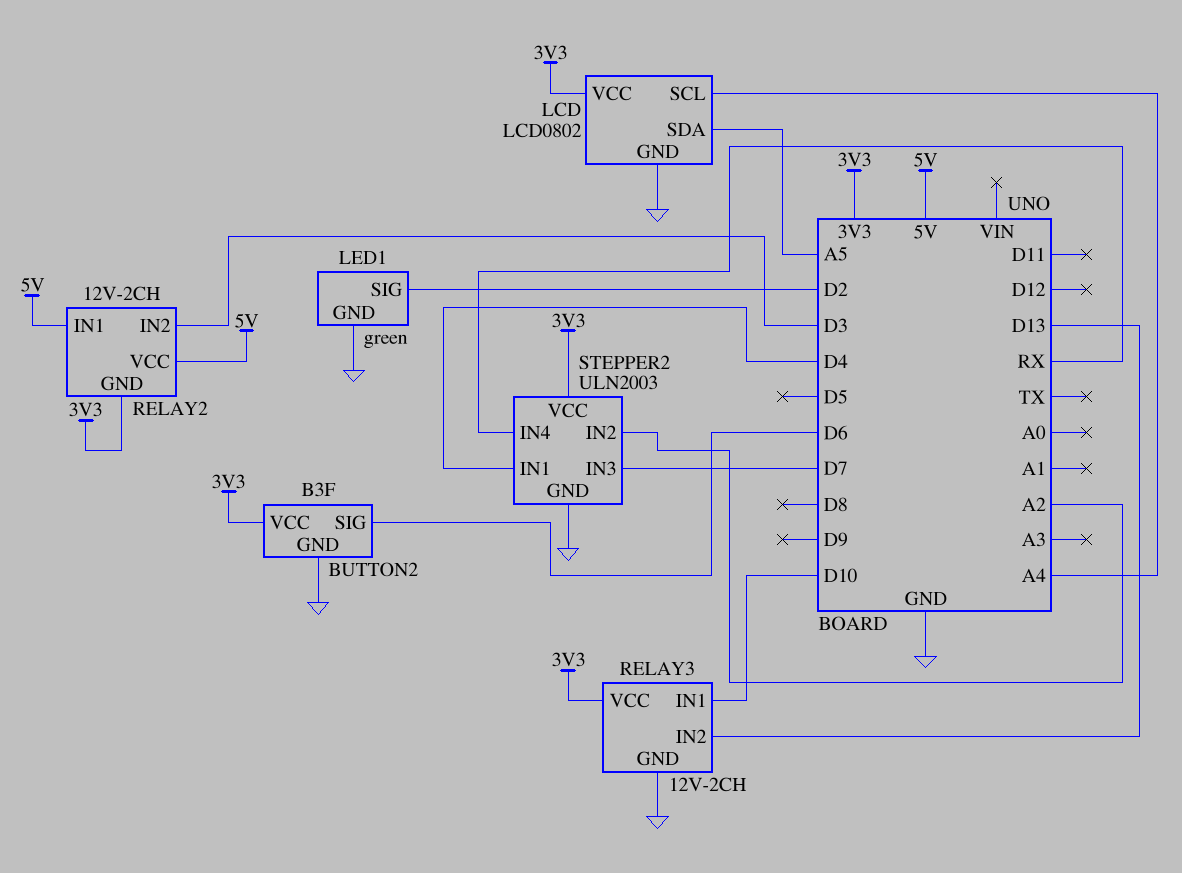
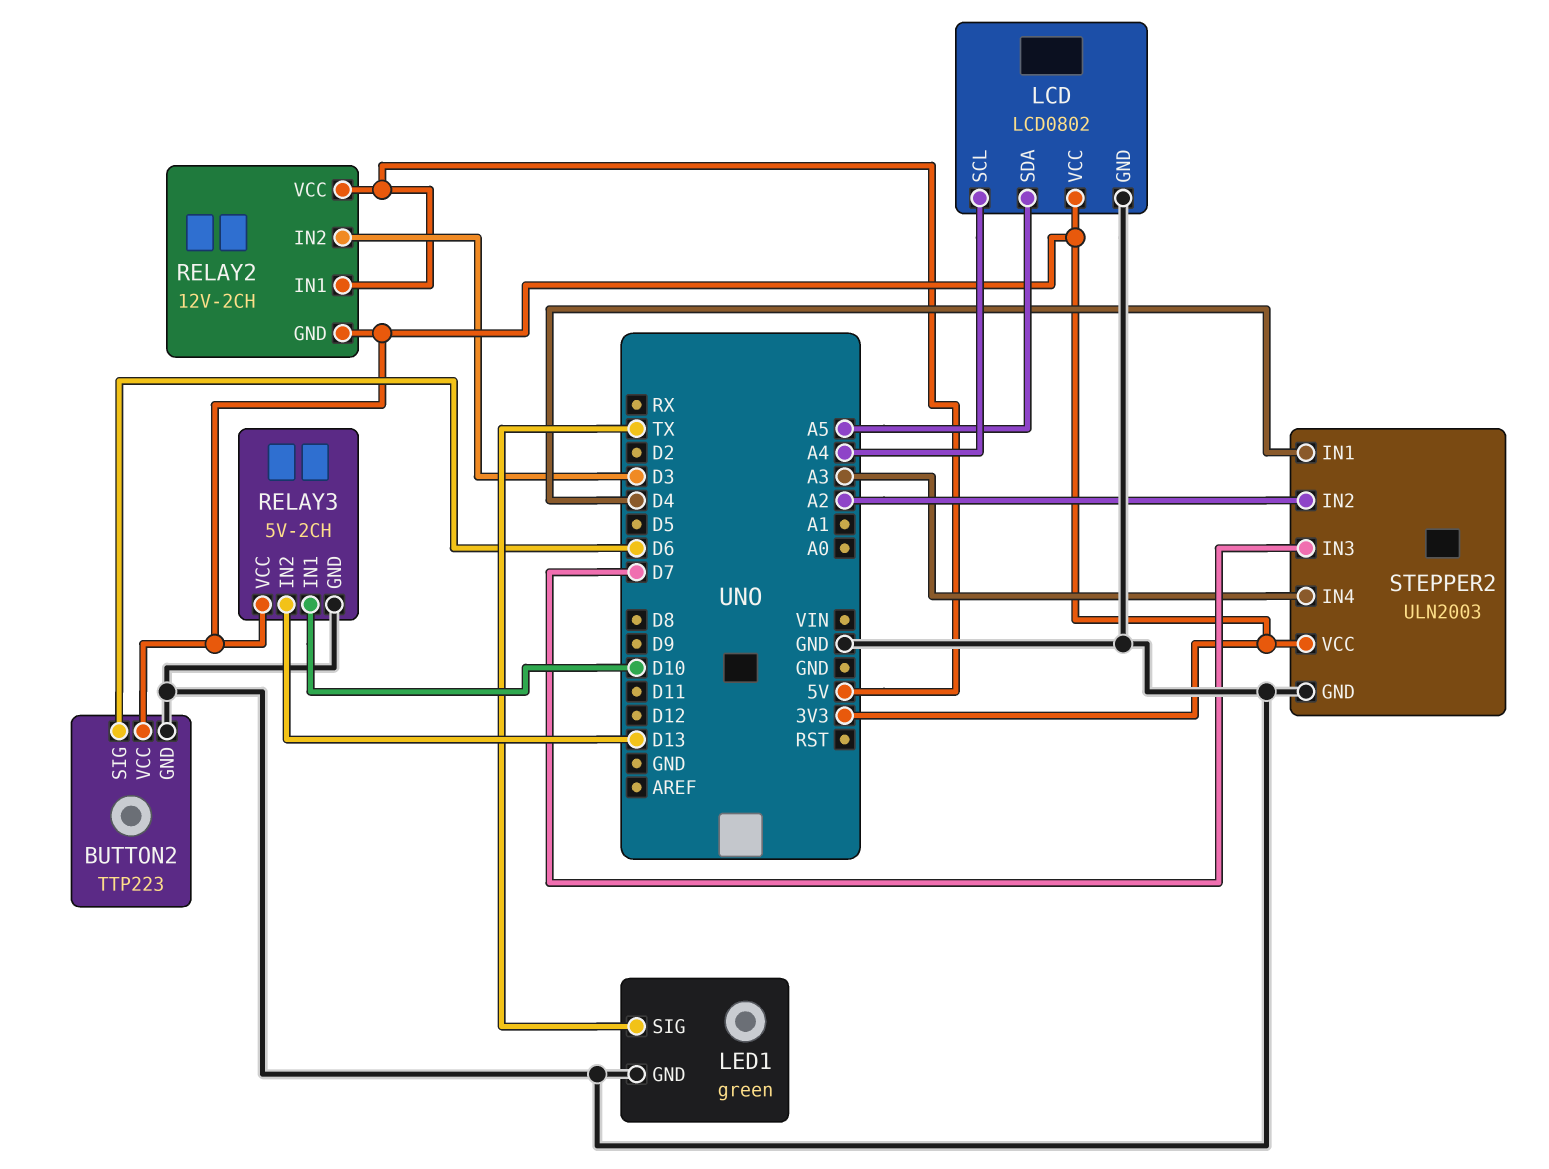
BUTTON2: B3F -> TTP223
LED1 pin SIG: D2 -> TX
RELAY3: 12V-2CH -> 5V-2CH
STEPPER2 pin IN4: RX -> A3

